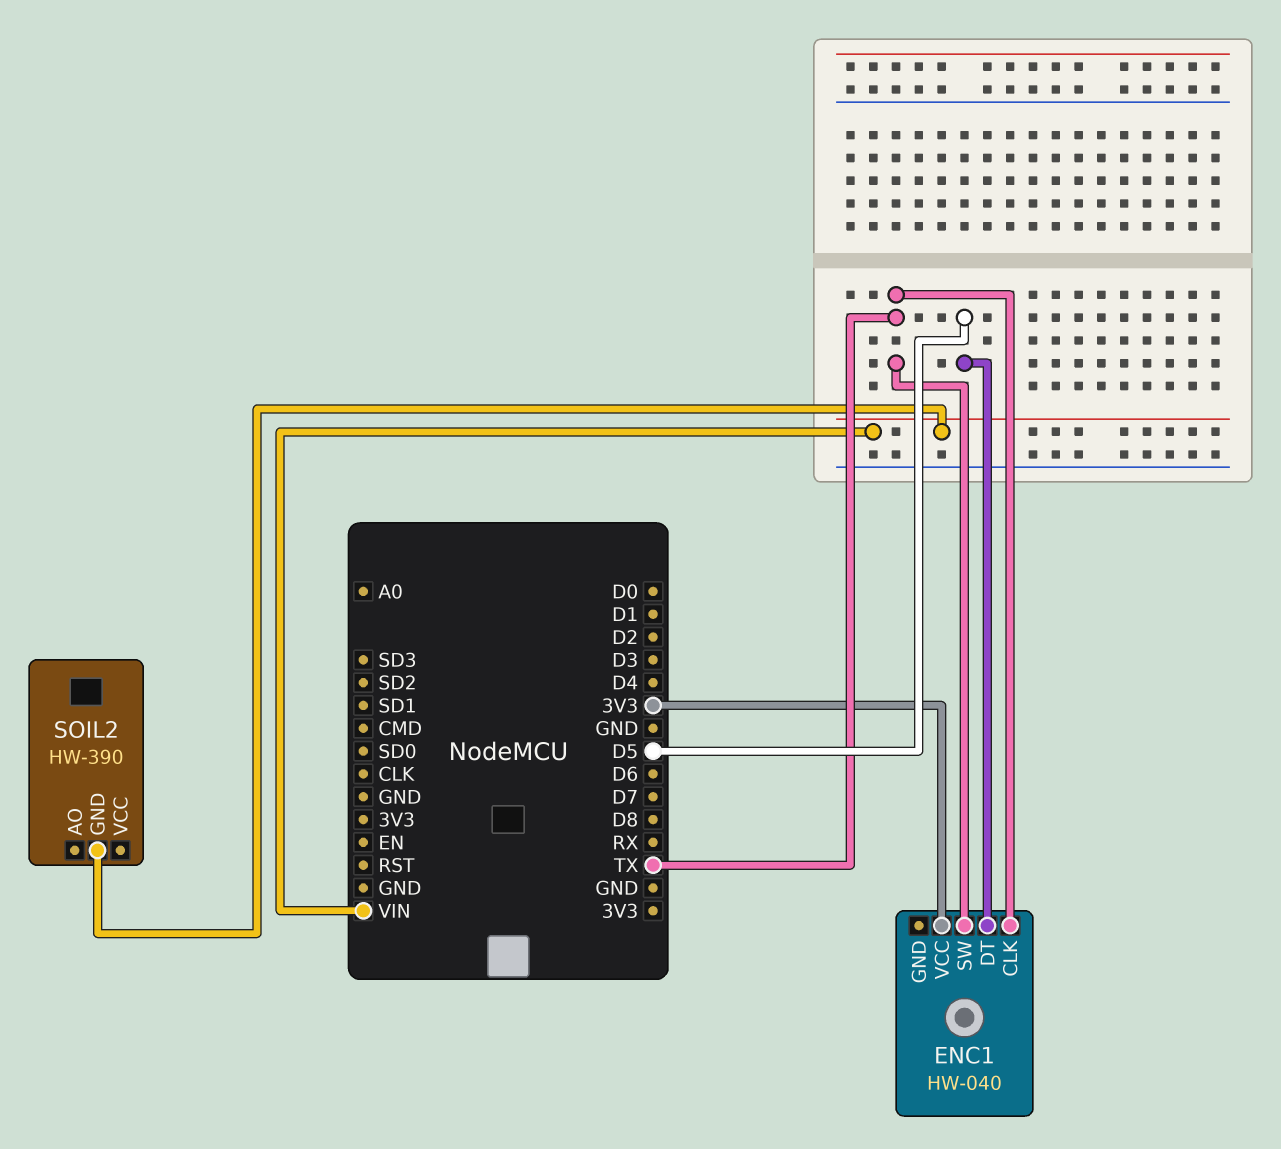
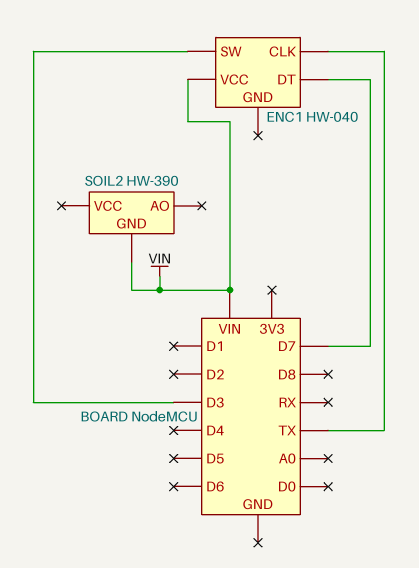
ENC1 pin DT: D5 -> D7
ENC1 pin SW: TX -> D3
ENC1 pin VCC: 3V3 -> VIN

